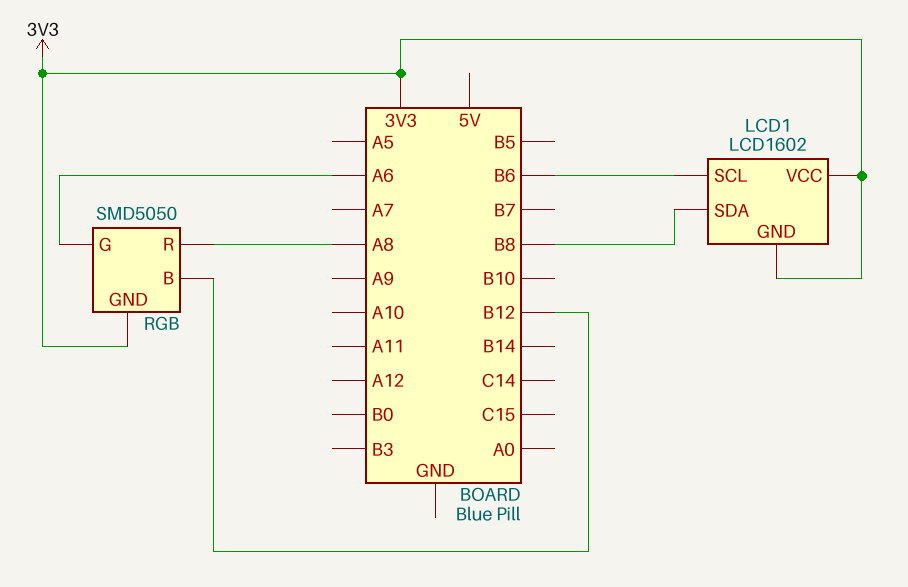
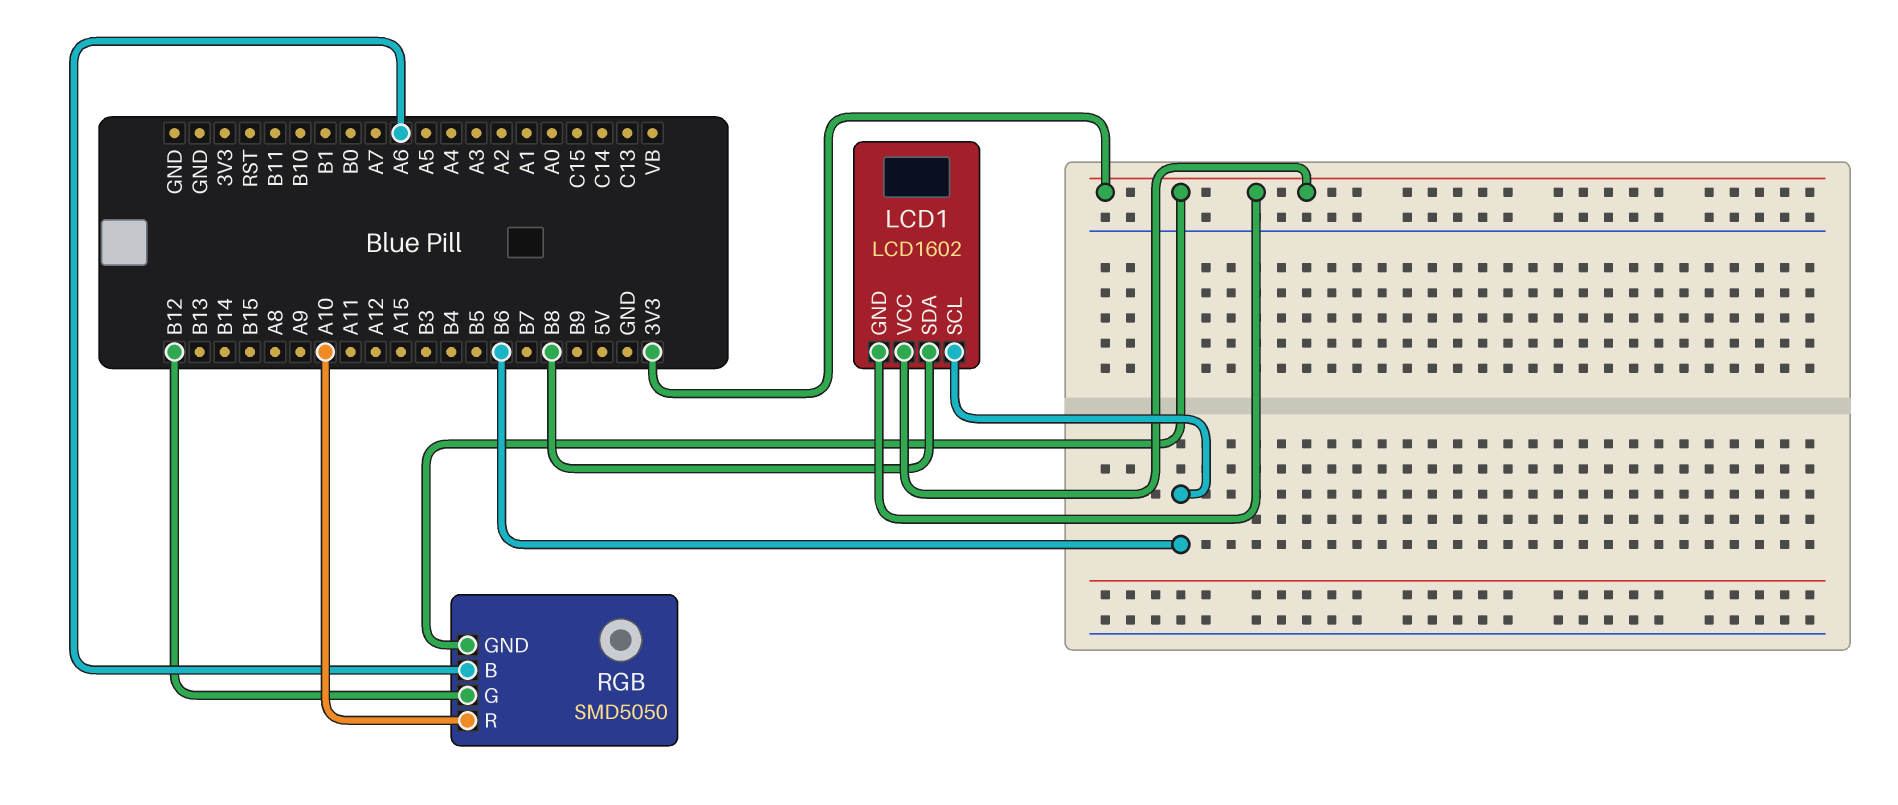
RGB pin B: B12 -> A6
RGB pin G: A6 -> B12
RGB pin R: A8 -> A10

